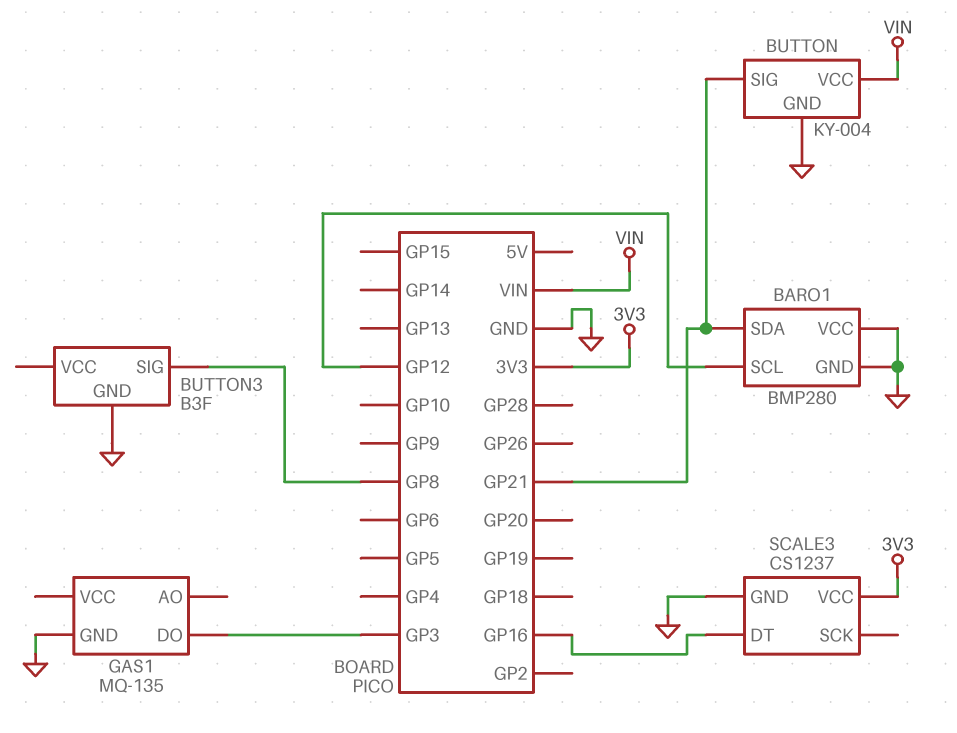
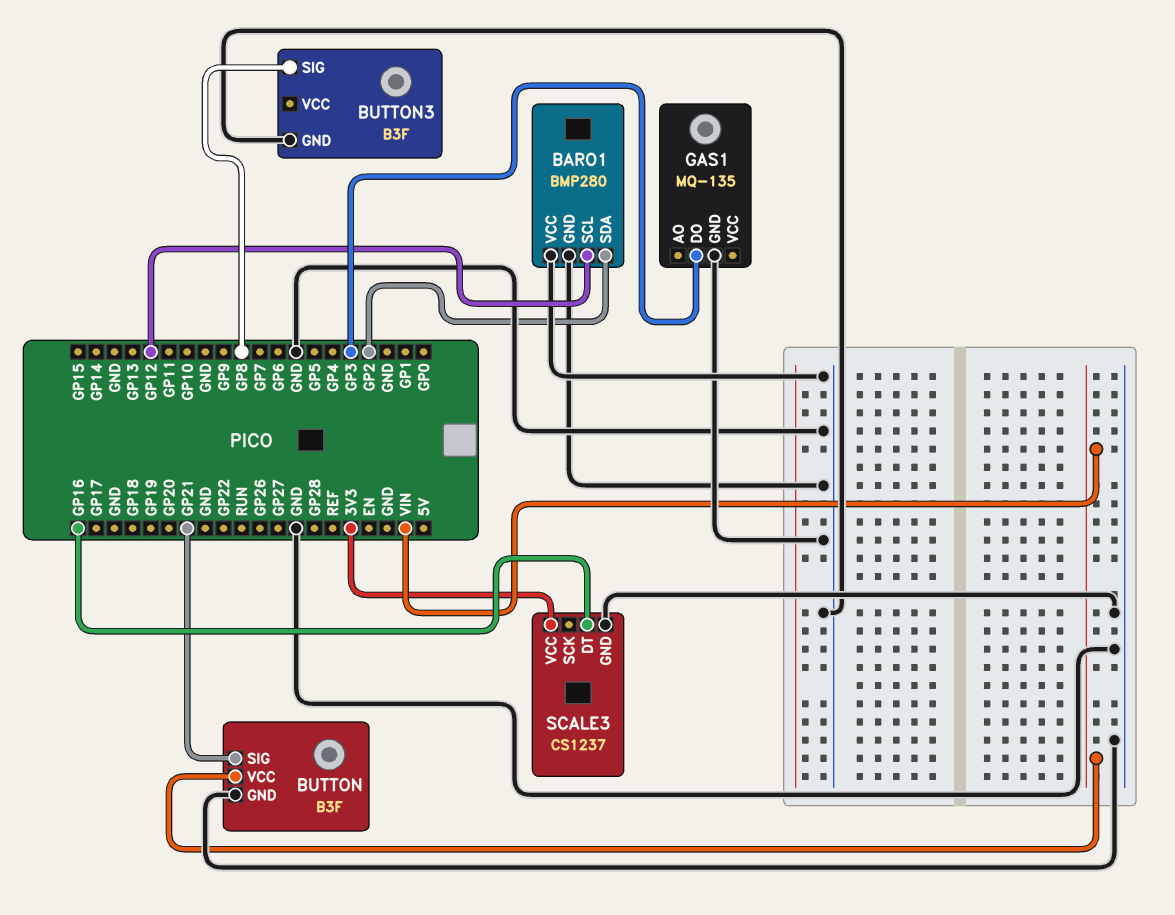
BARO1 pin SDA: GP21 -> GP2
BUTTON: KY-004 -> B3F

